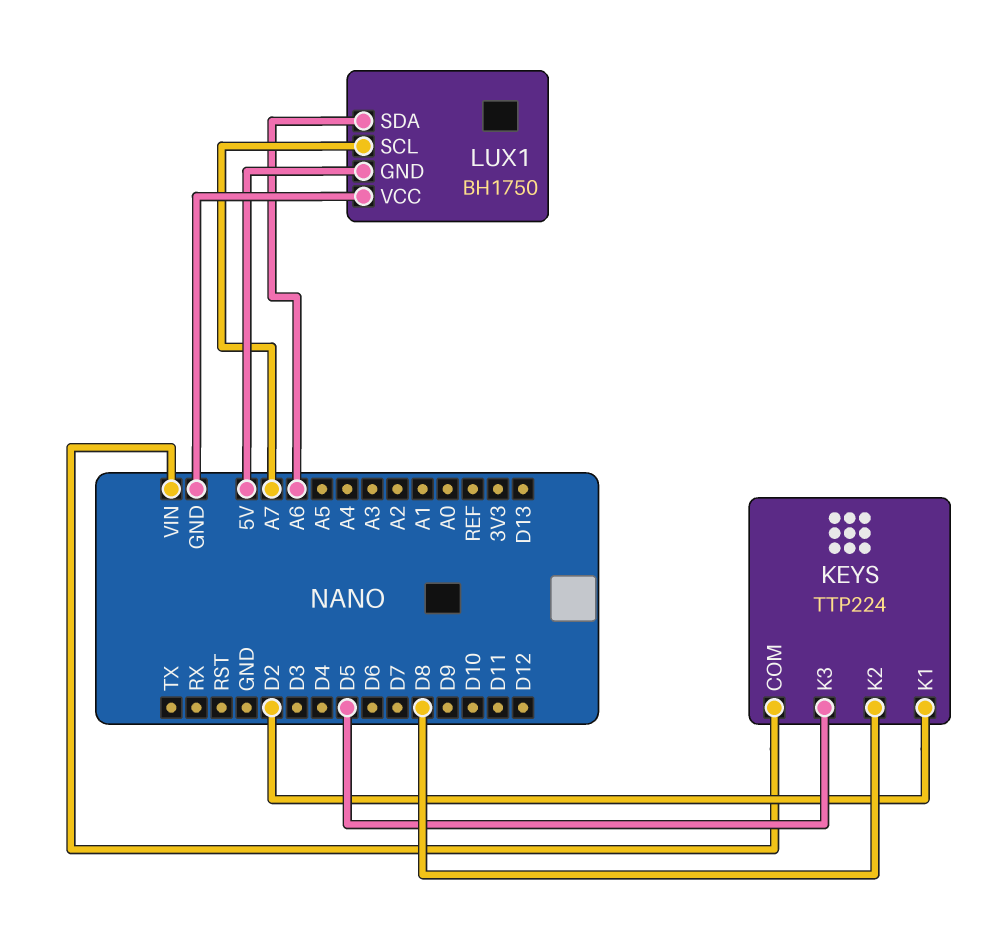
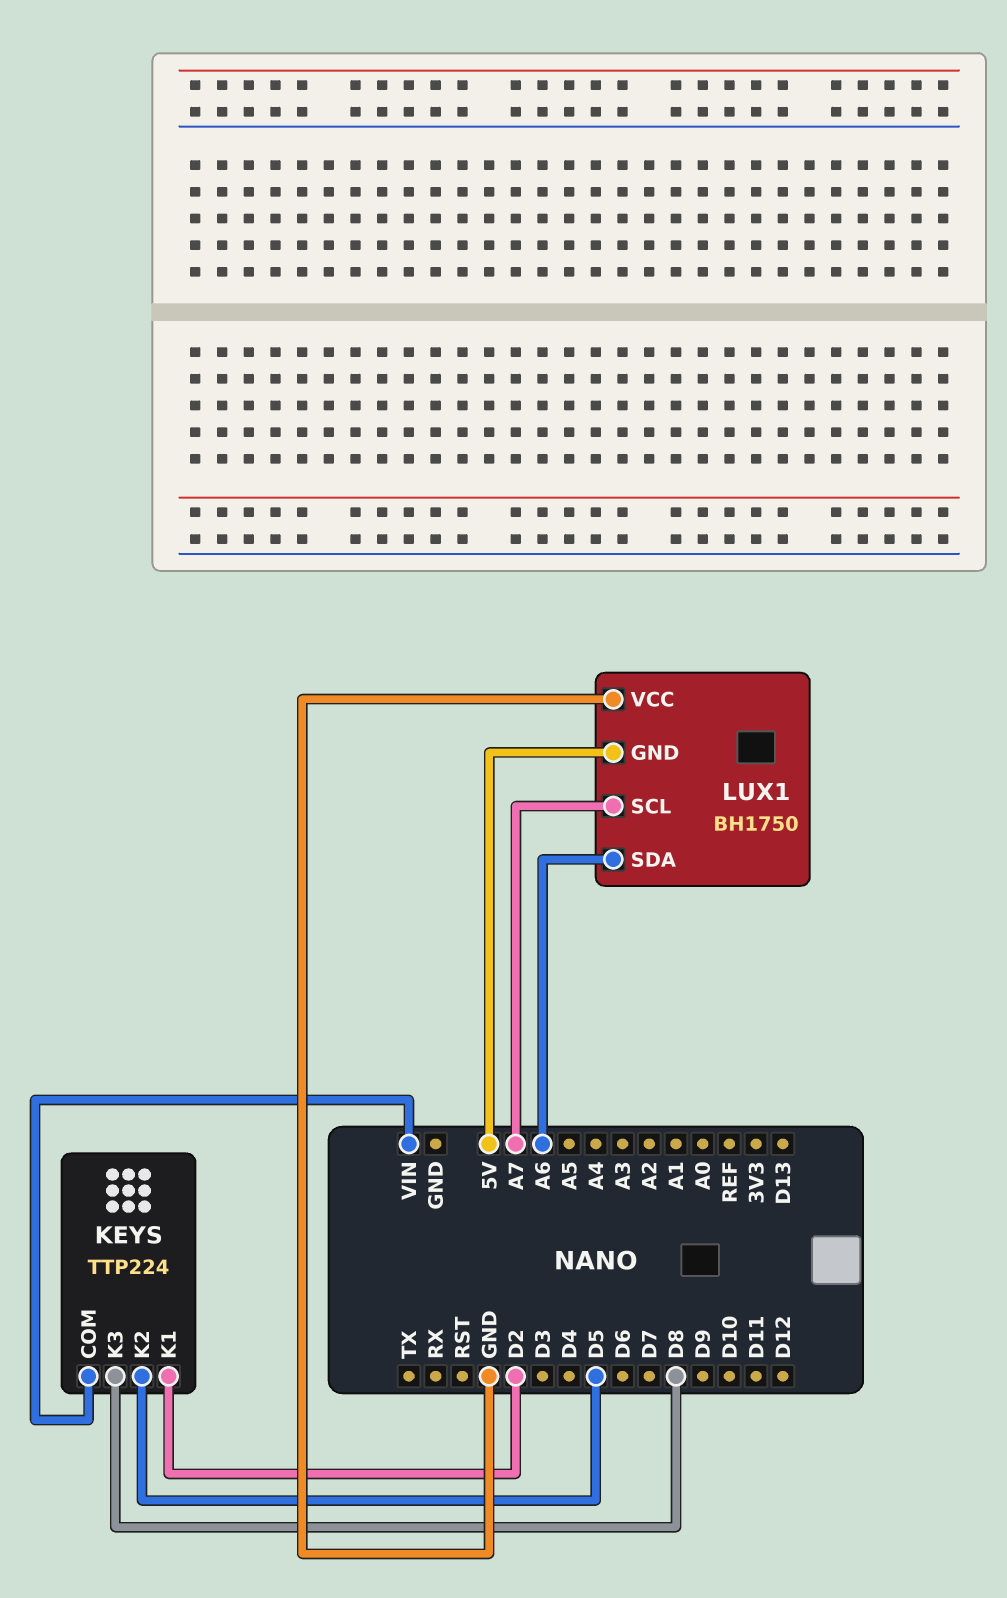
KEYS pin K2: D8 -> D5
KEYS pin K3: D5 -> D8

